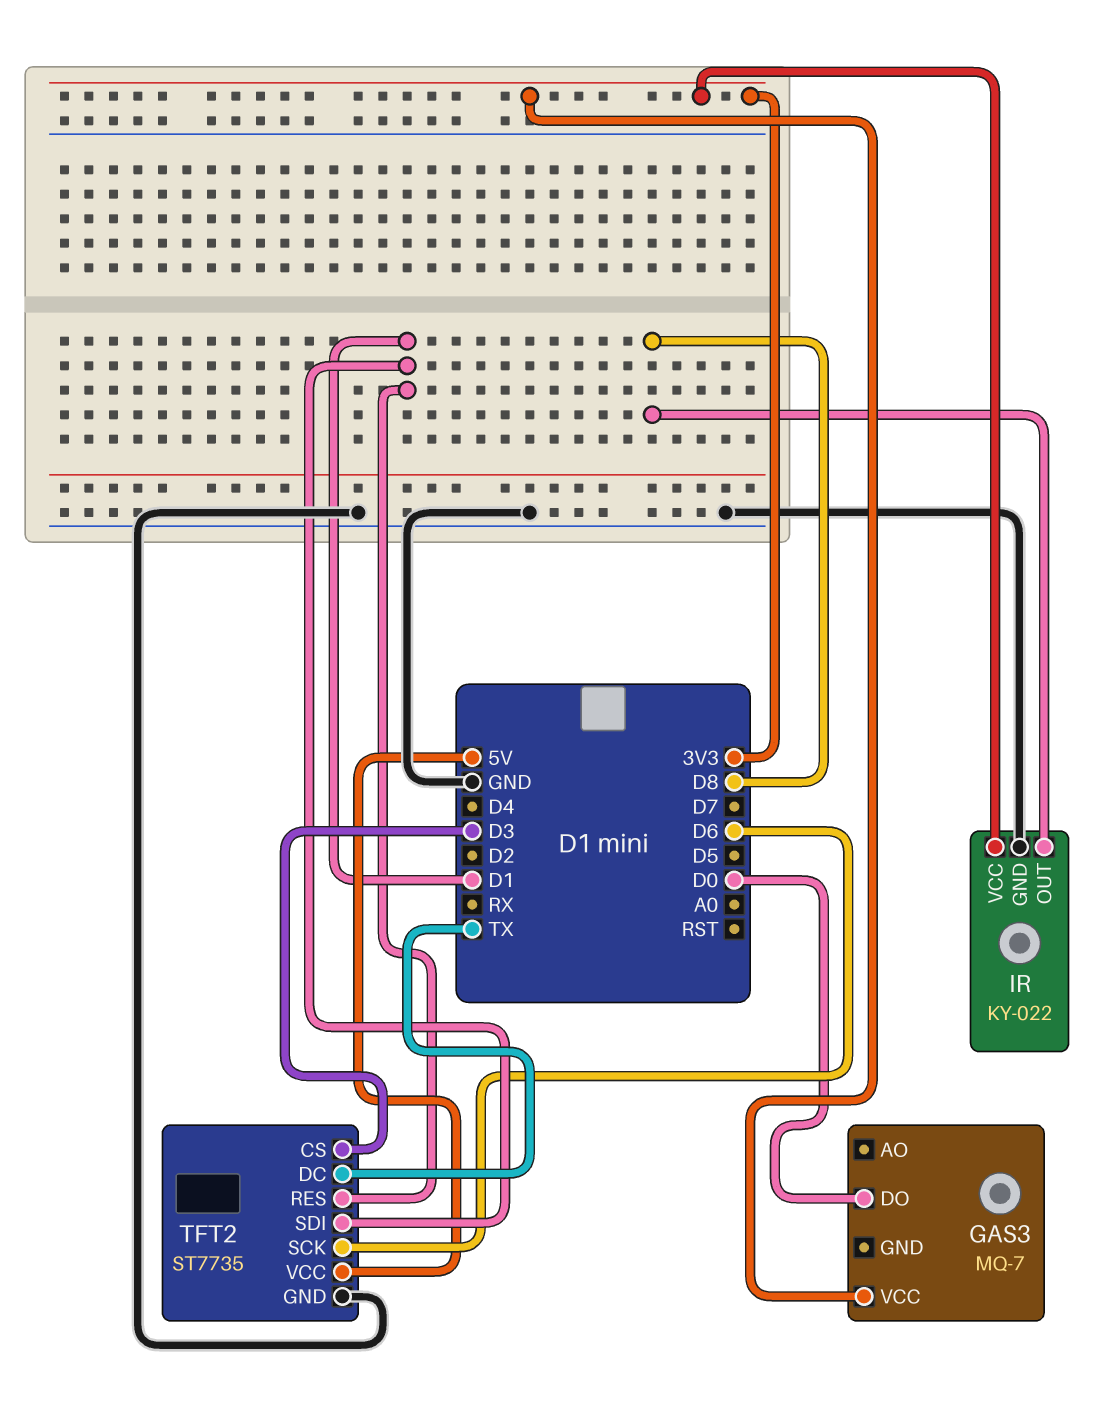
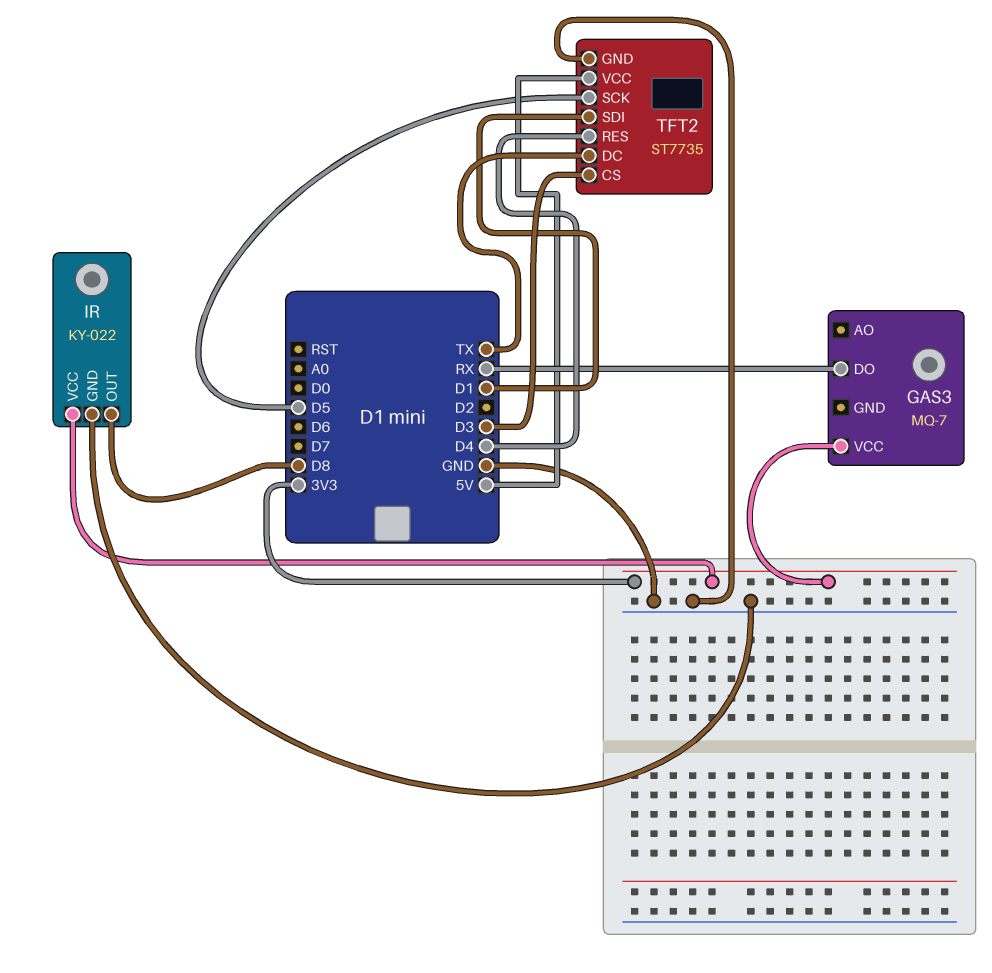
GAS3 pin DO: D0 -> RX
TFT2 pin RES: D1 -> D4
TFT2 pin SCK: D6 -> D5

